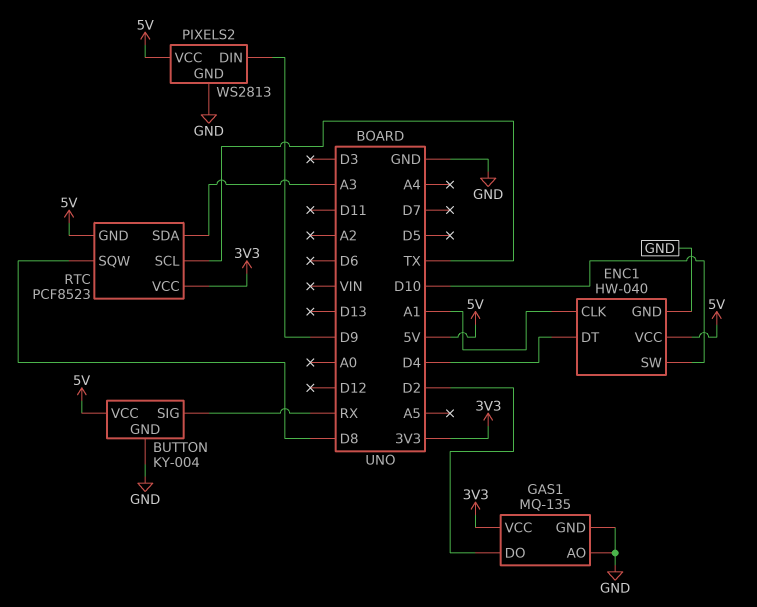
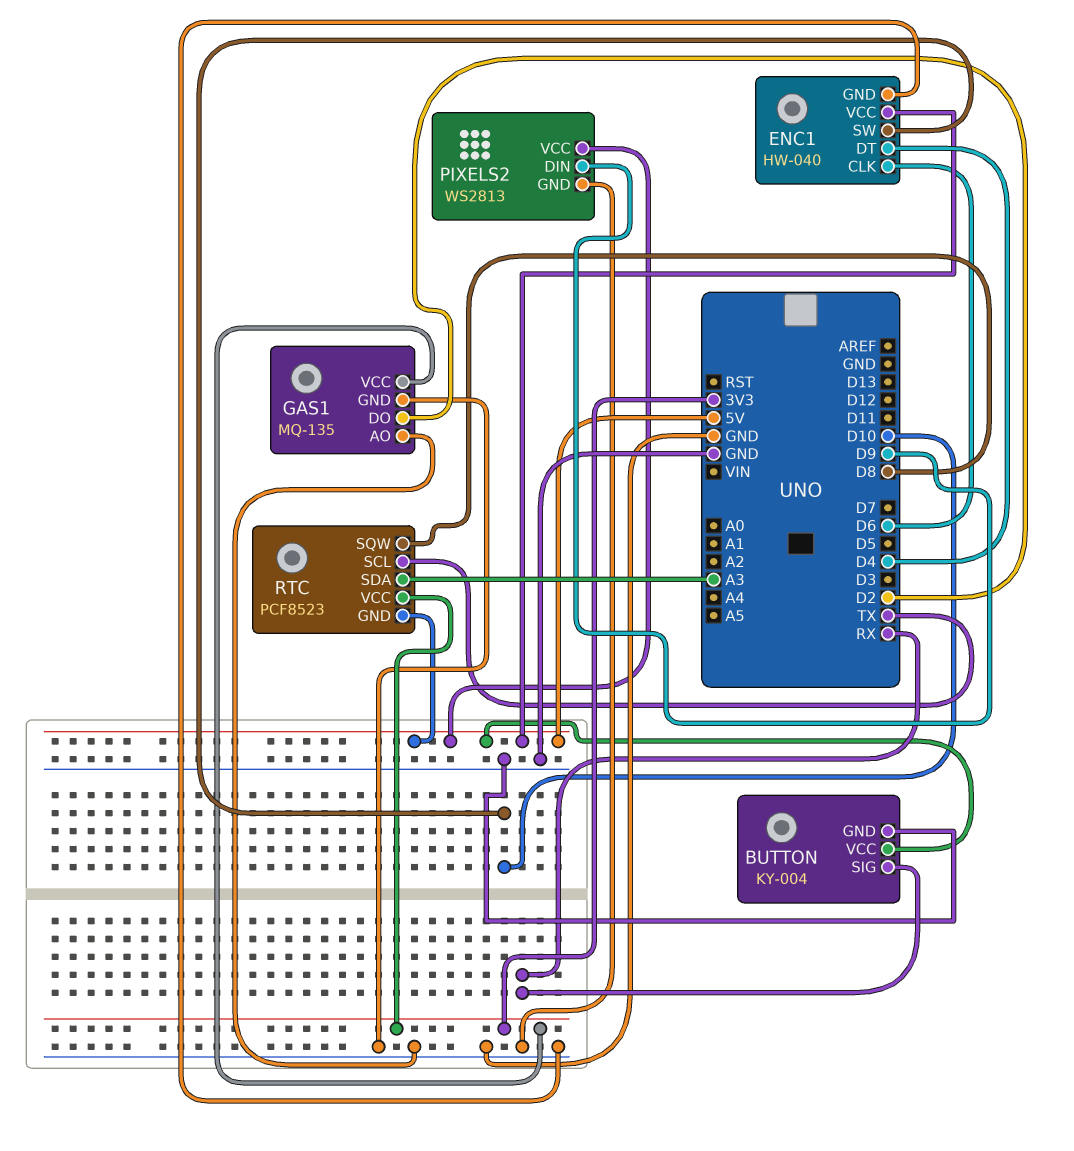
ENC1 pin CLK: A1 -> D6

